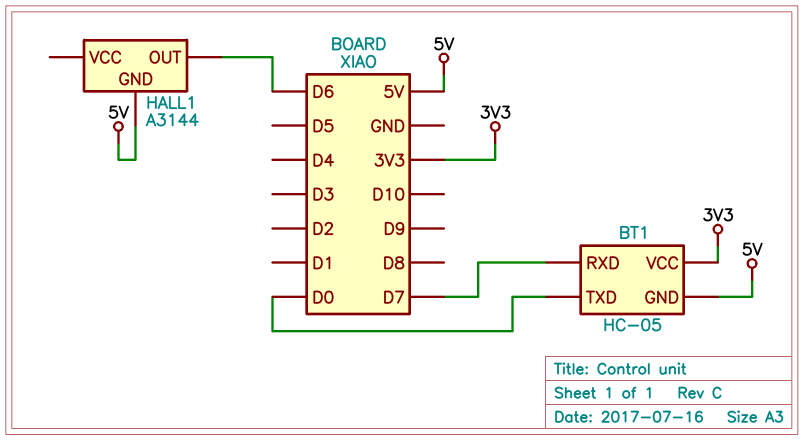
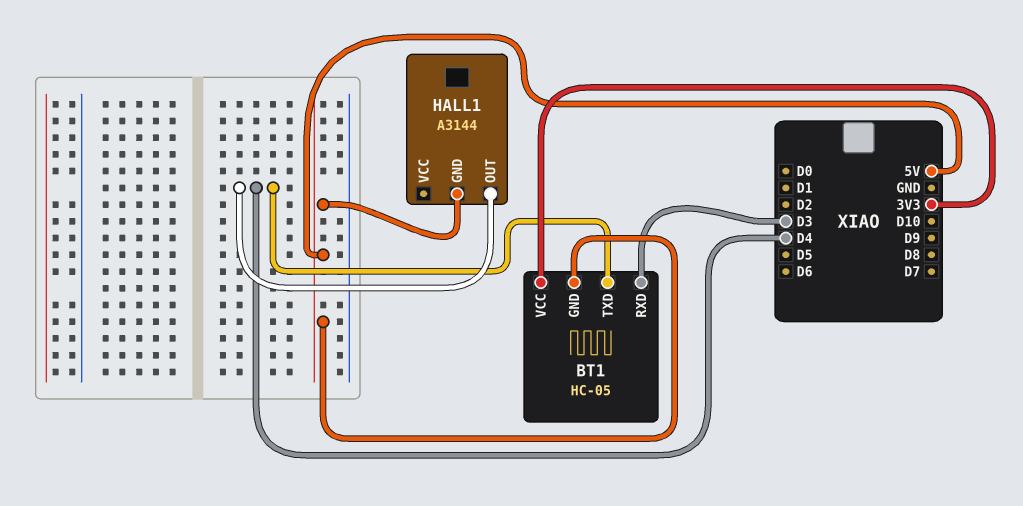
BT1 pin RXD: D7 -> D3
BT1 pin TXD: D0 -> D4
HALL1 pin OUT: D6 -> D4

